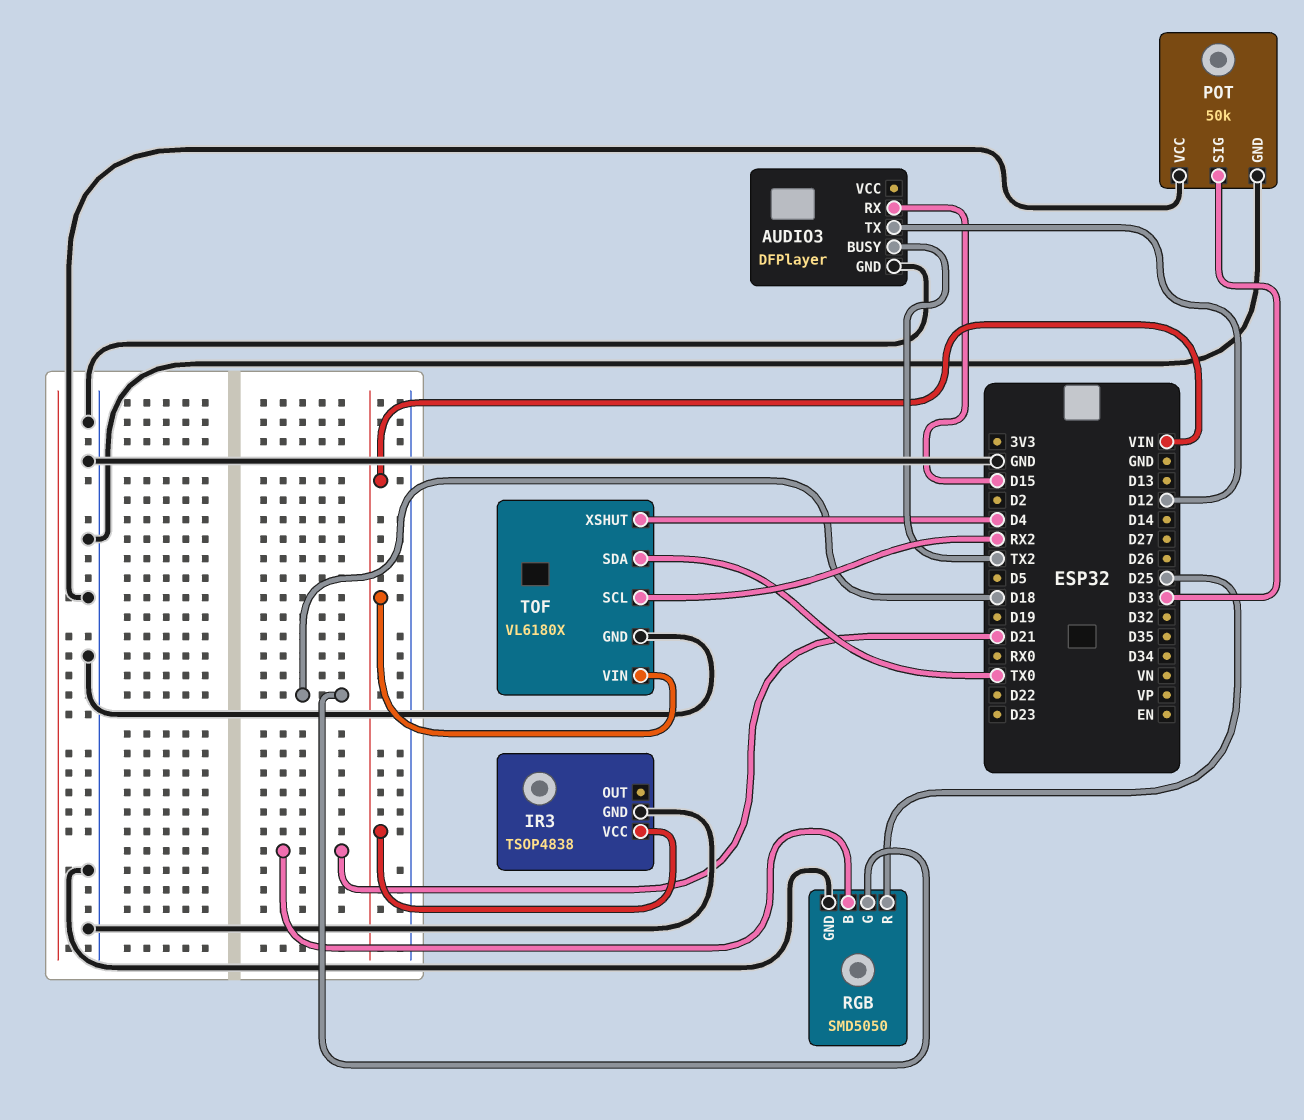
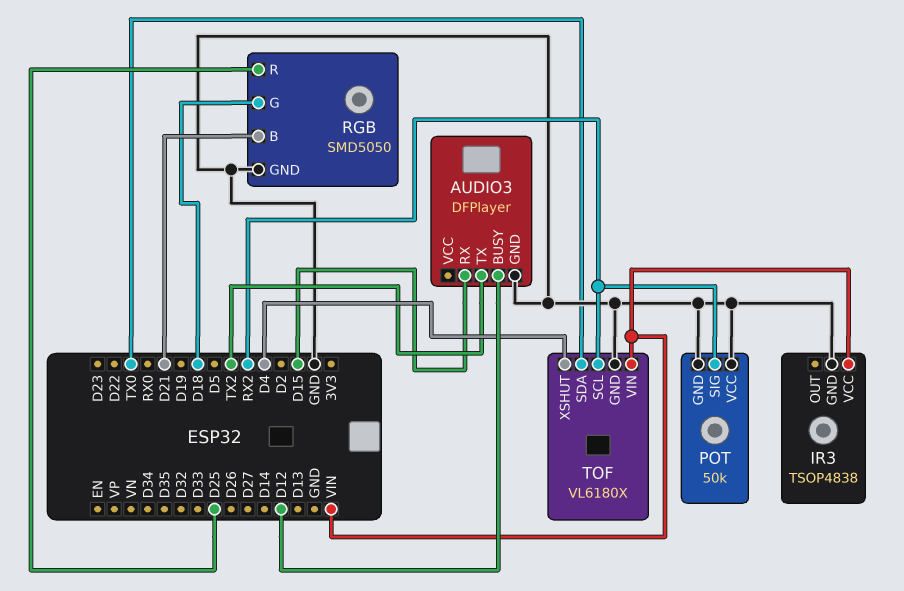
AUDIO3 pin BUSY: TX2 -> D12
AUDIO3 pin TX: D12 -> TX2
POT pin SIG: D33 -> RX2

